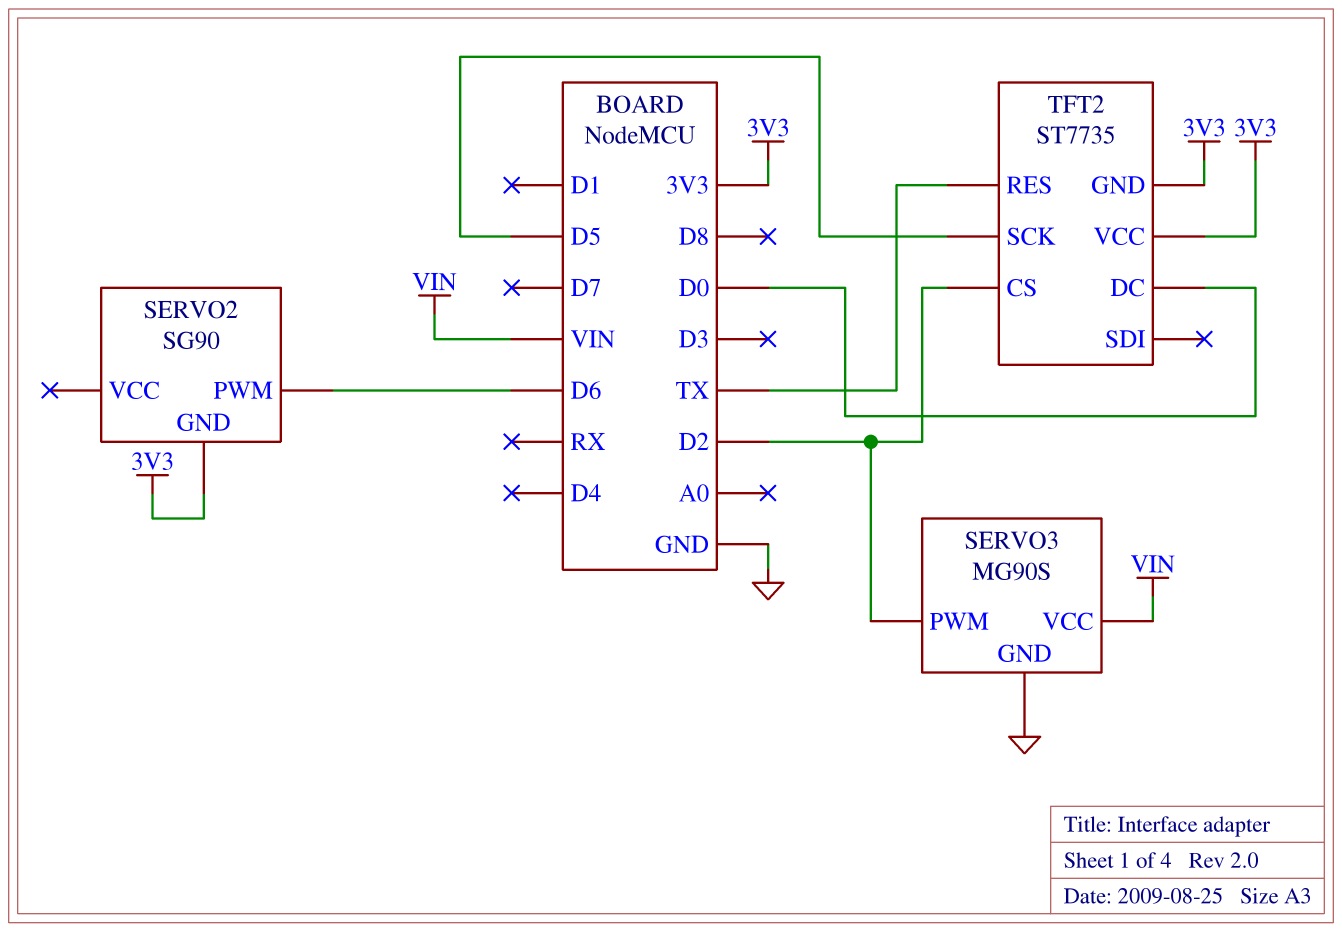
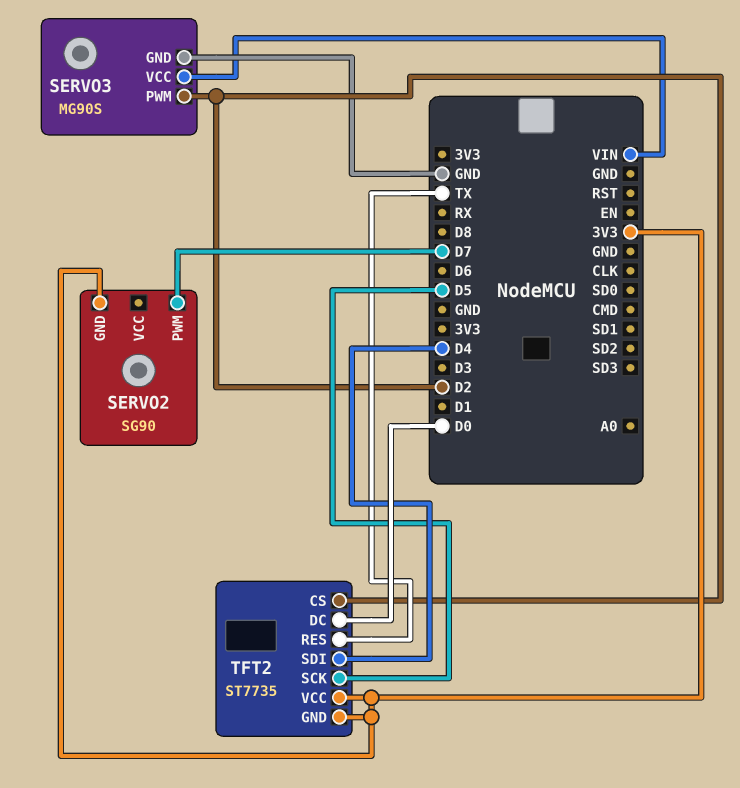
SERVO2 pin PWM: D6 -> D7
TFT2 pin SDI: none -> D4

